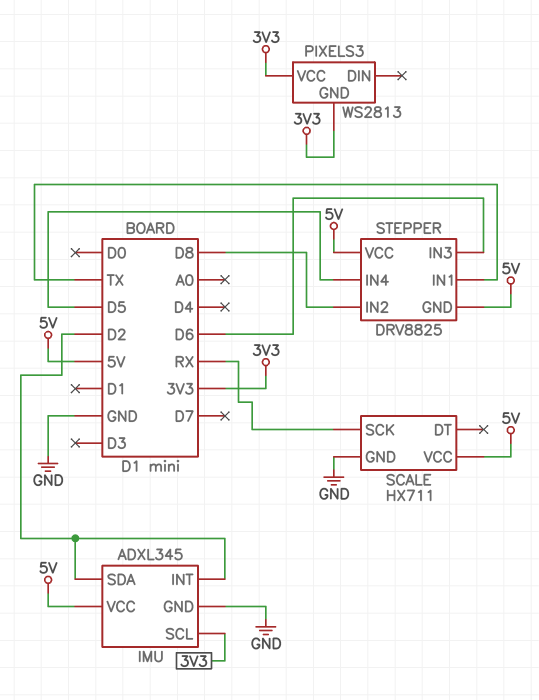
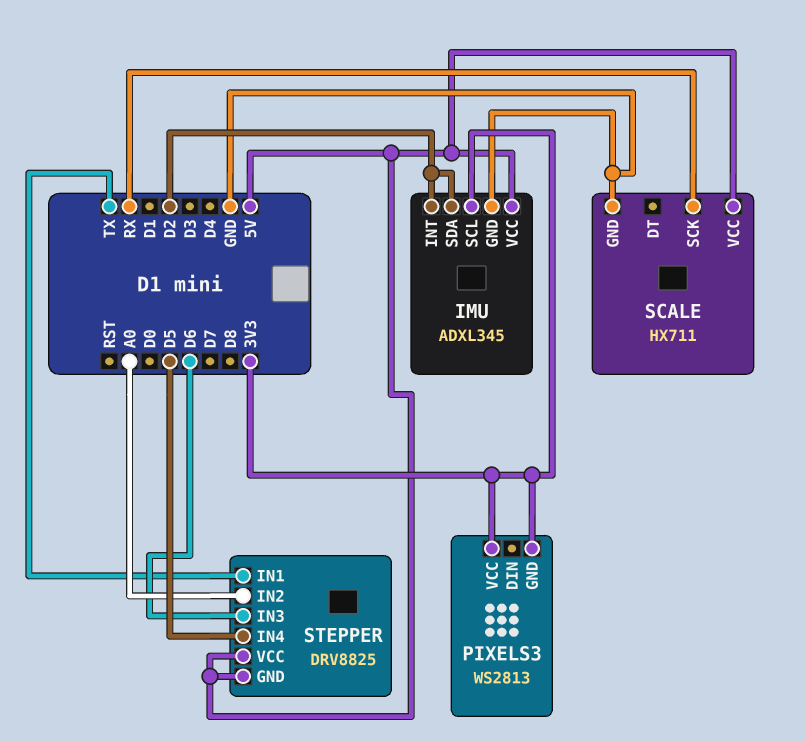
STEPPER pin IN2: D8 -> A0

